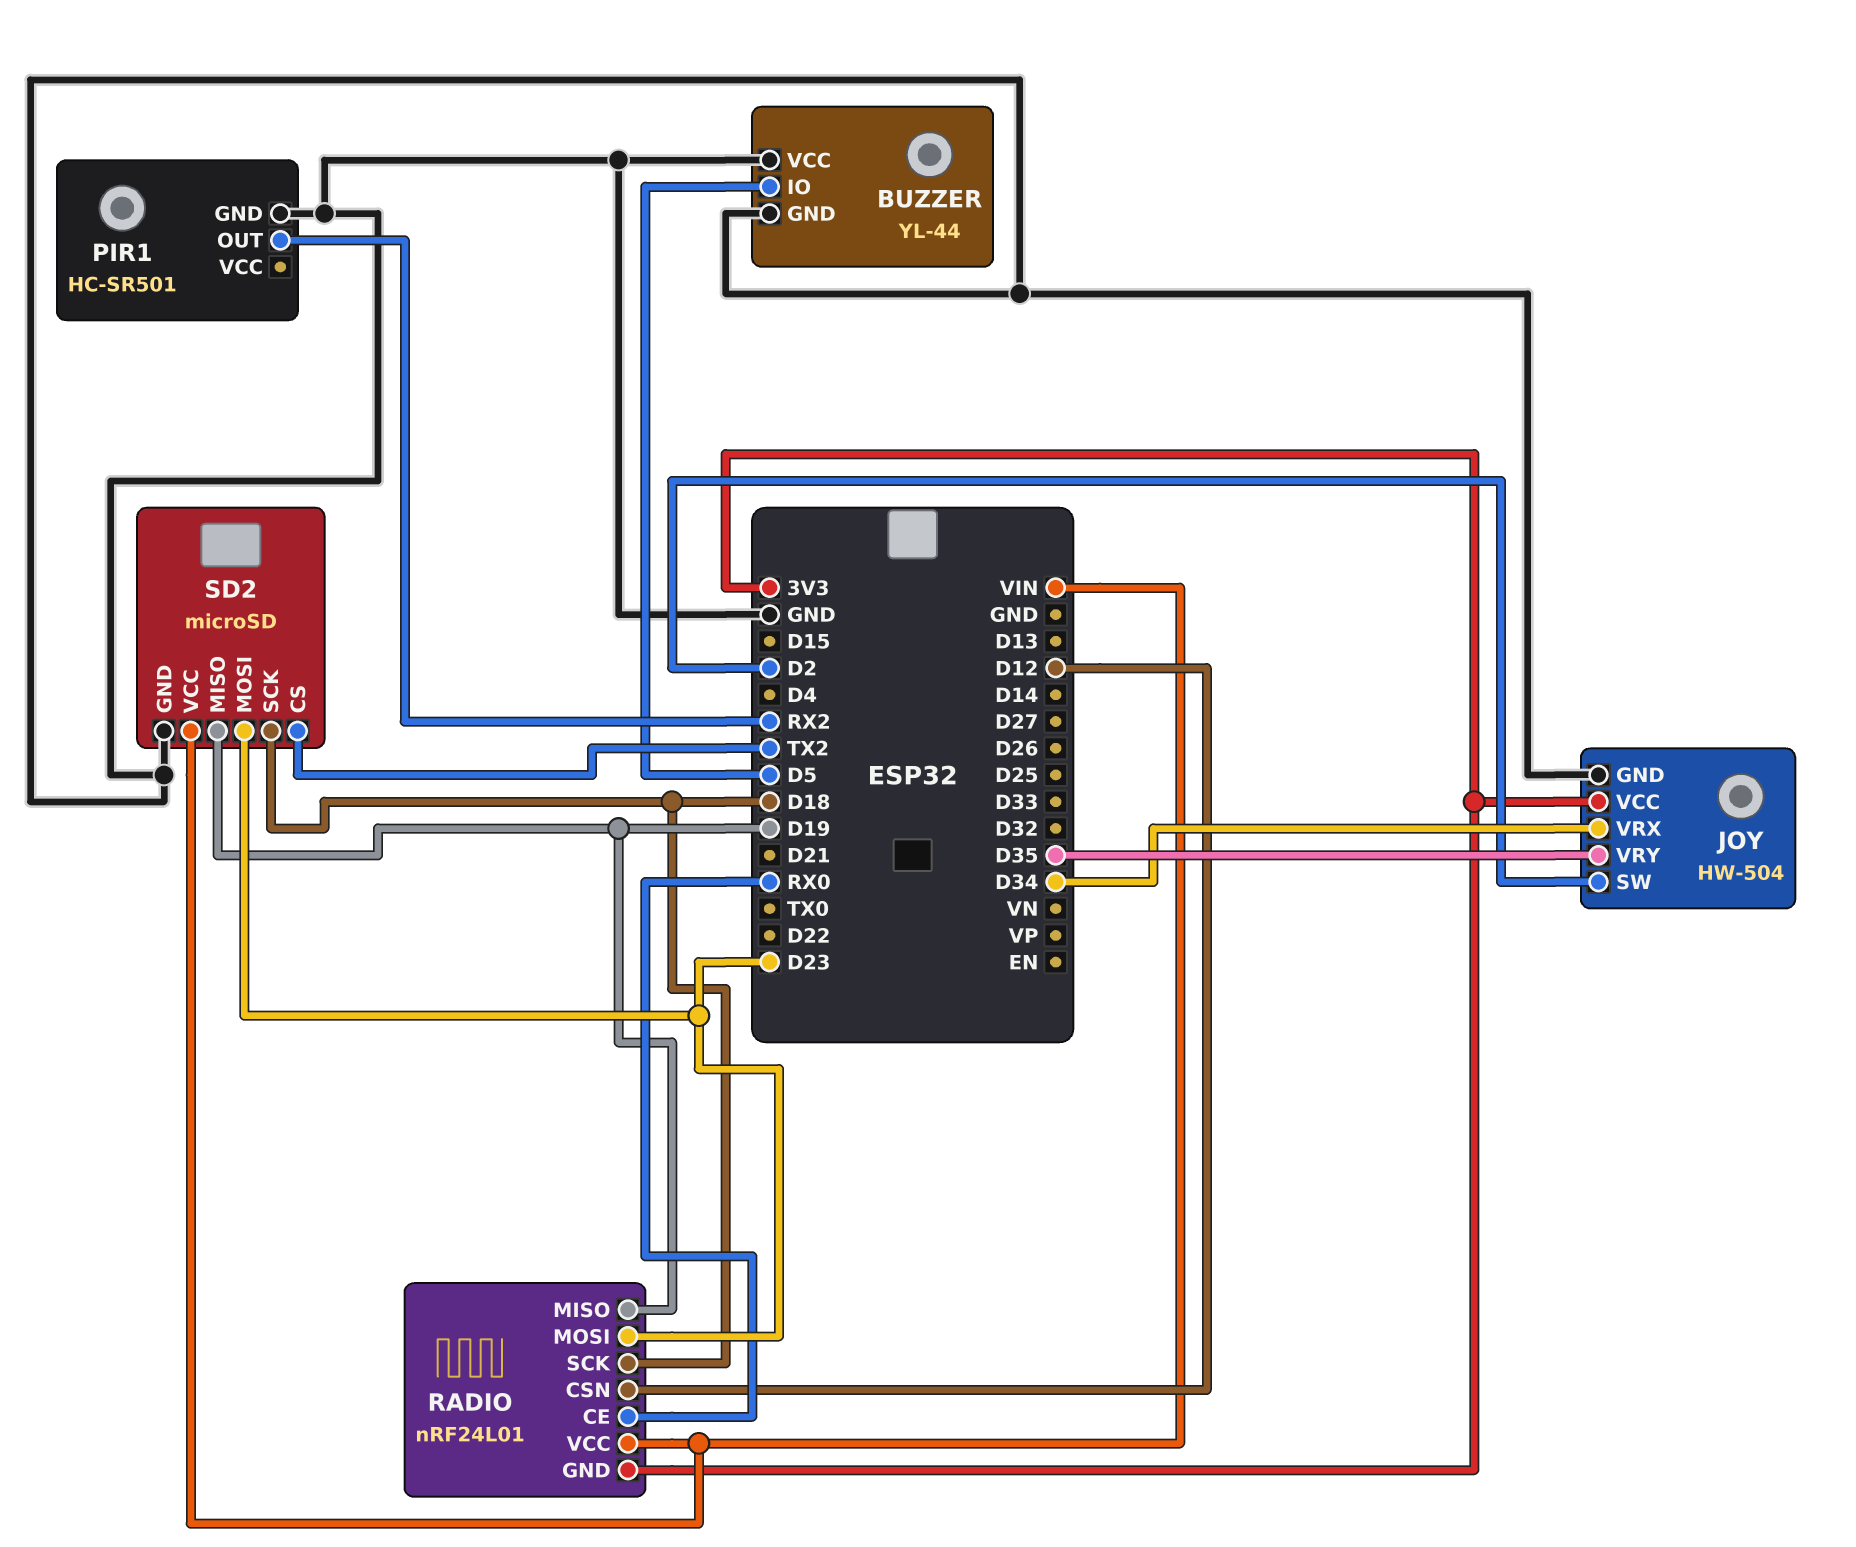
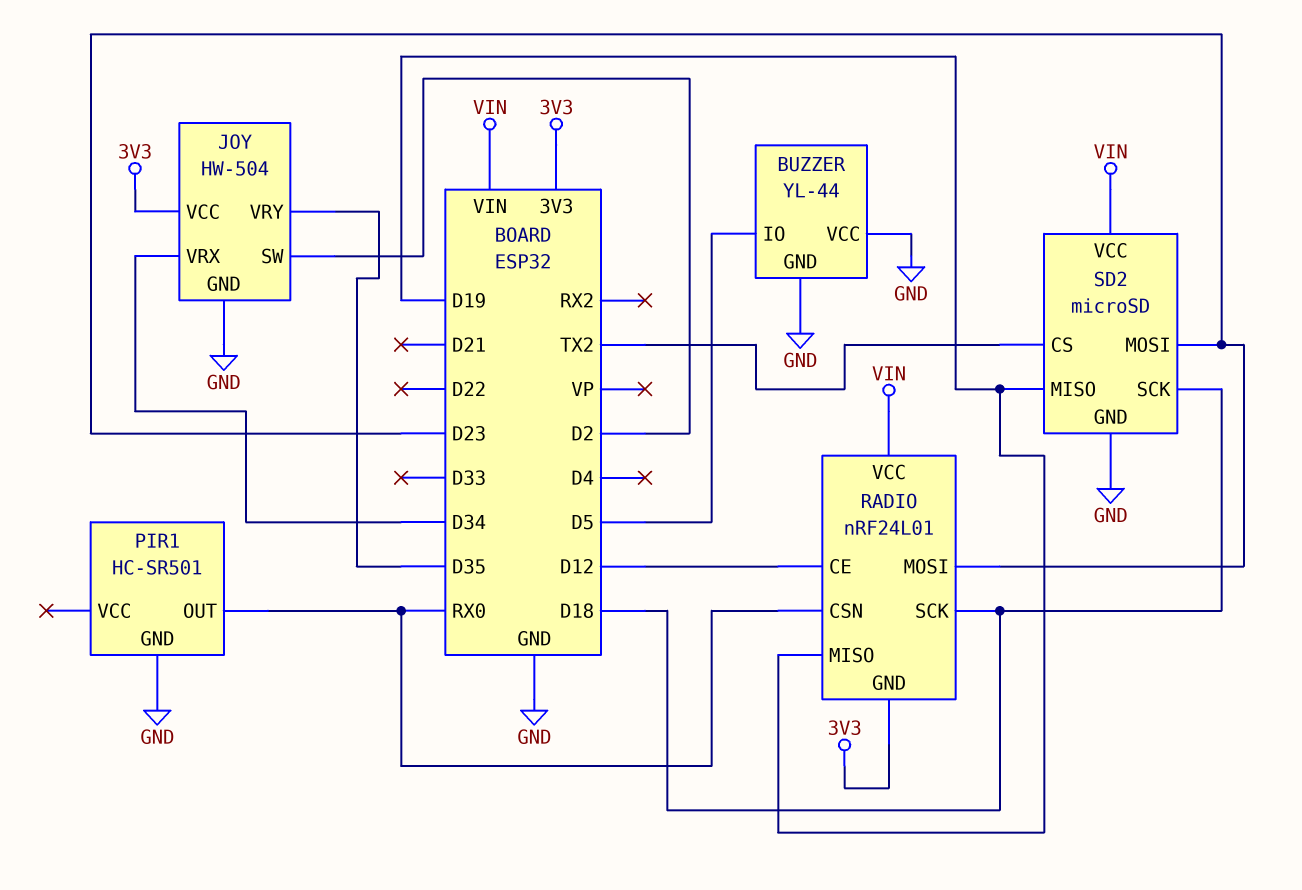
PIR1 pin OUT: RX2 -> RX0
RADIO pin CE: RX0 -> D12
RADIO pin CSN: D12 -> RX0

